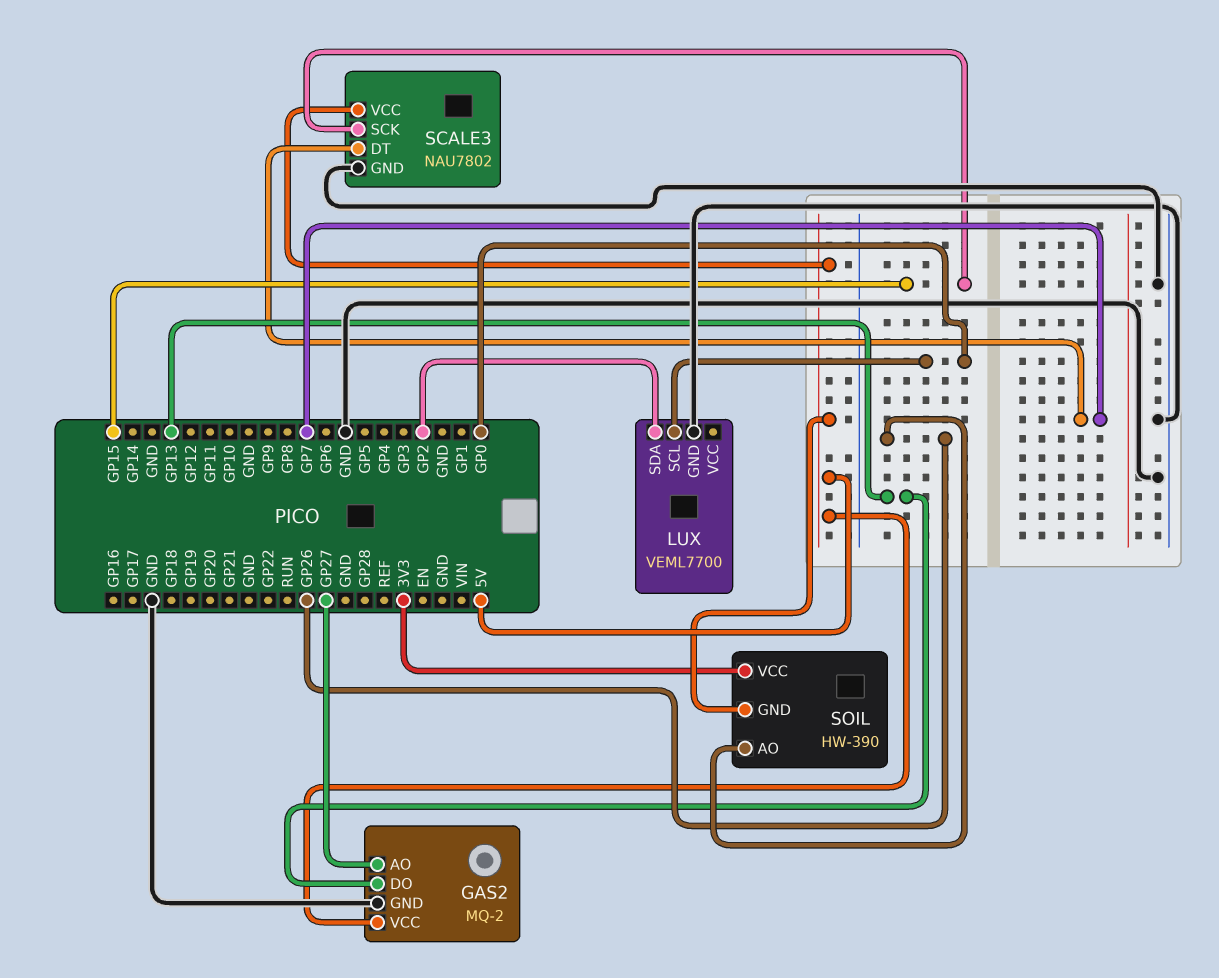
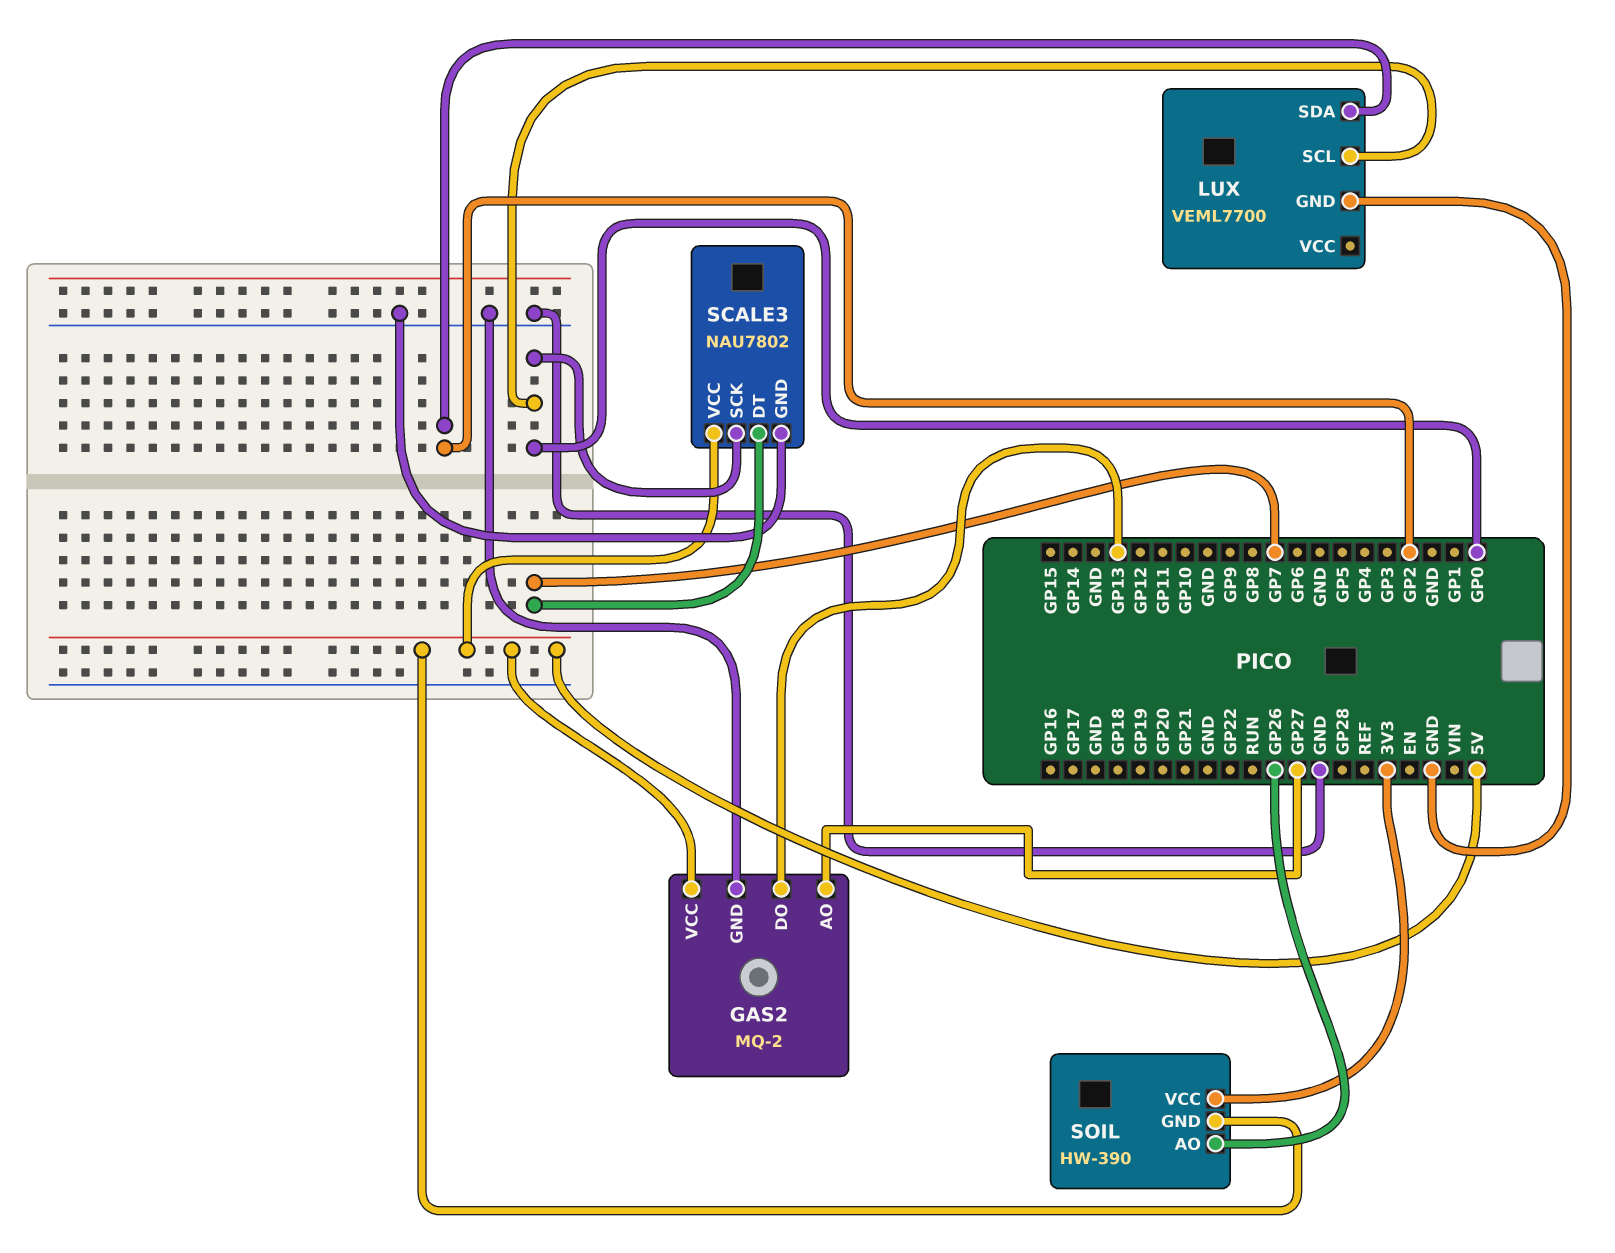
SCALE3 pin SCK: GP15 -> GP0

